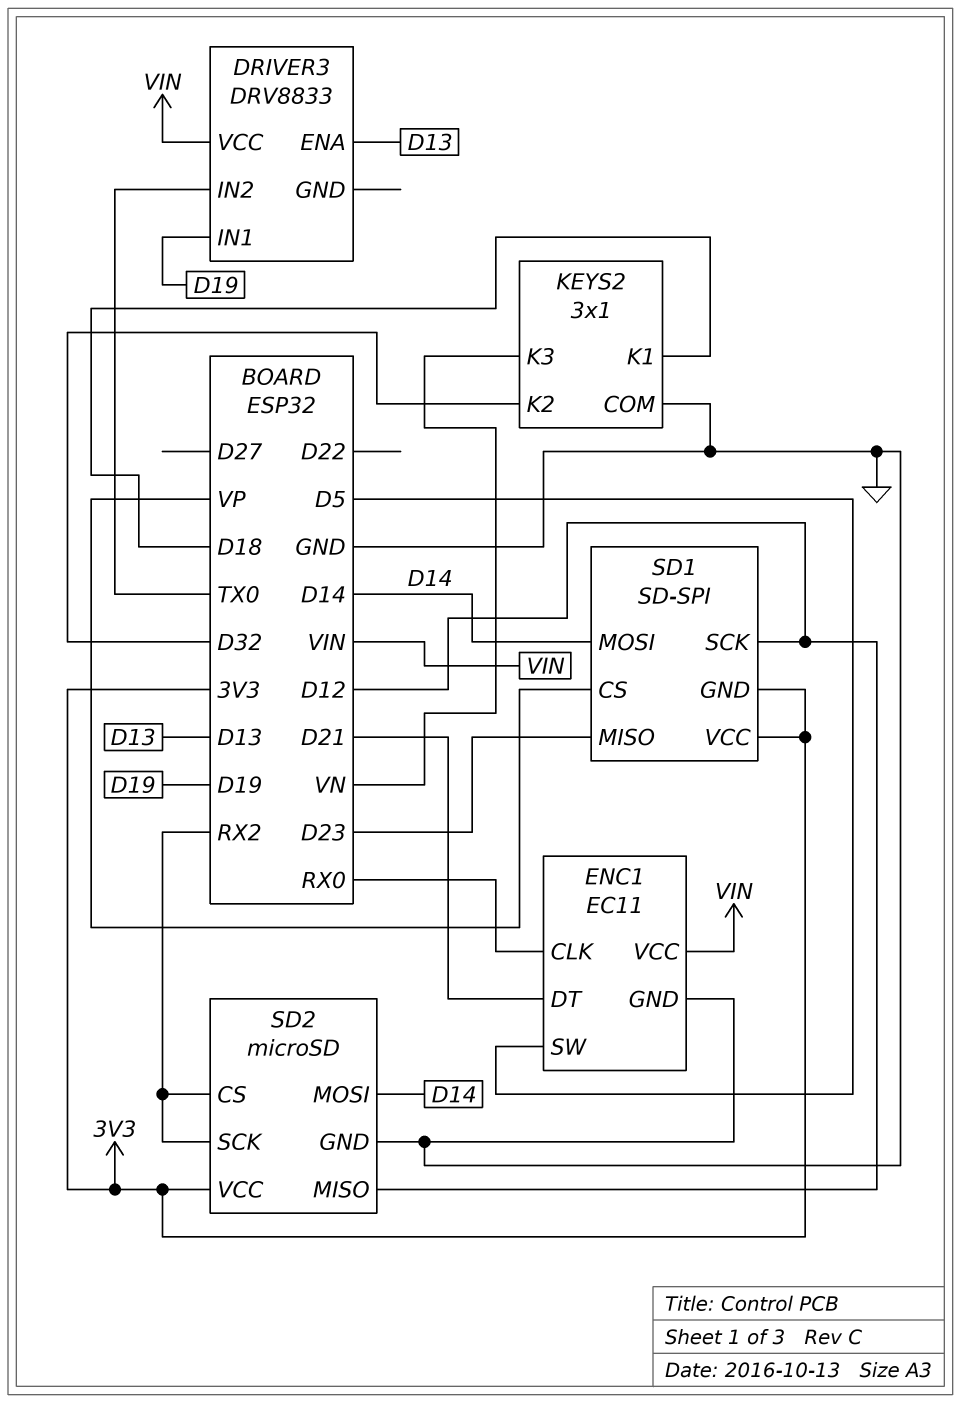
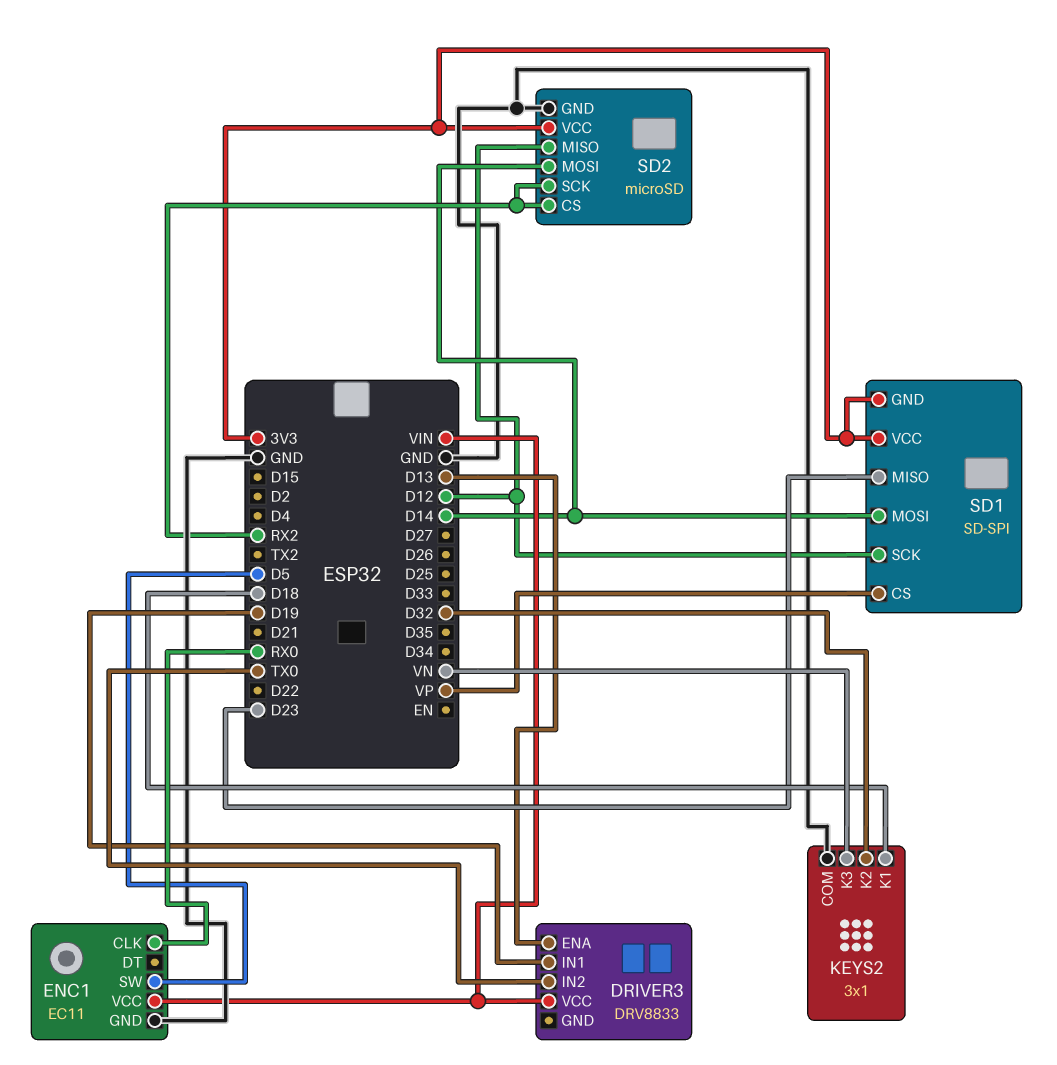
ENC1 pin DT: D21 -> none

